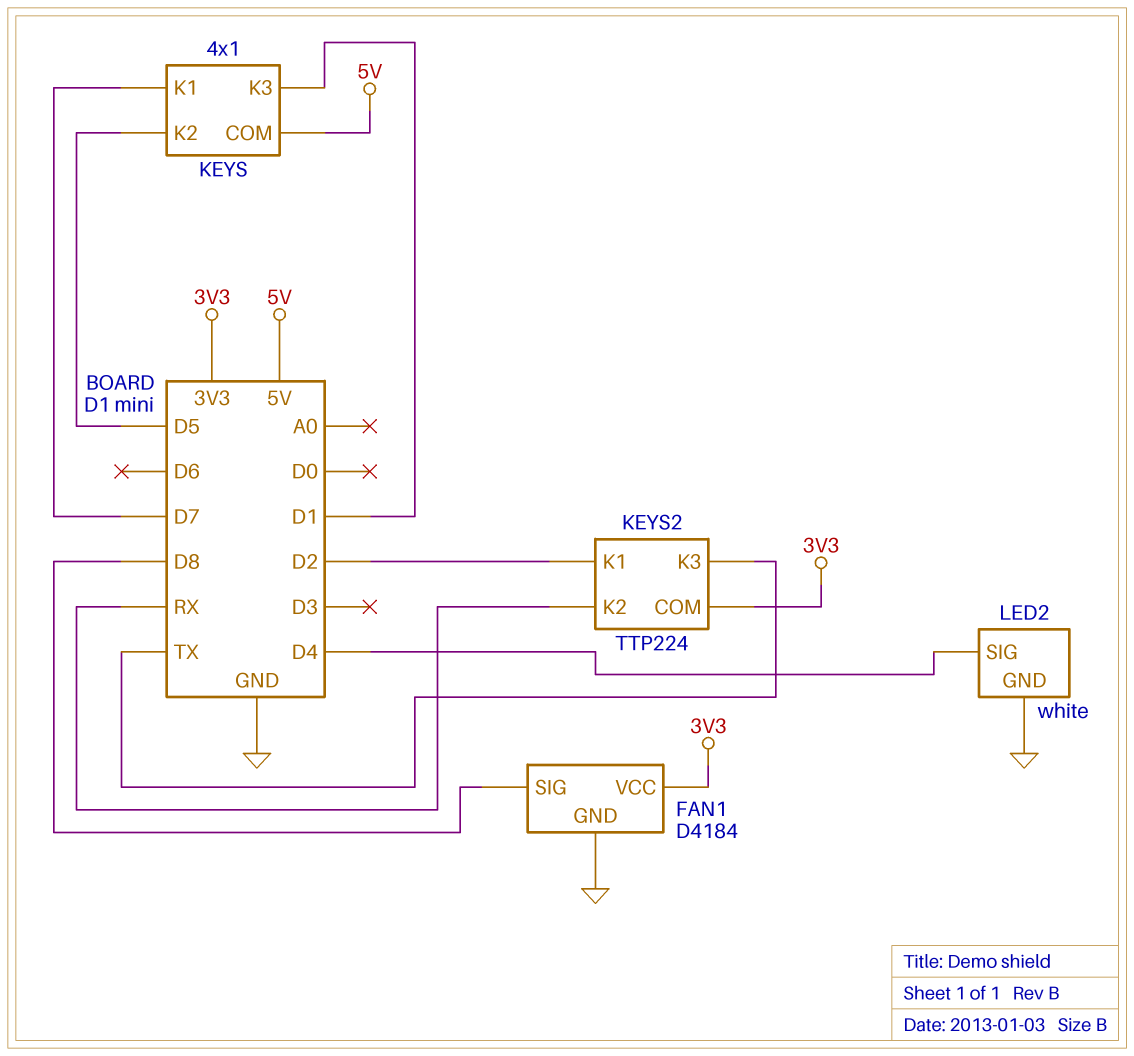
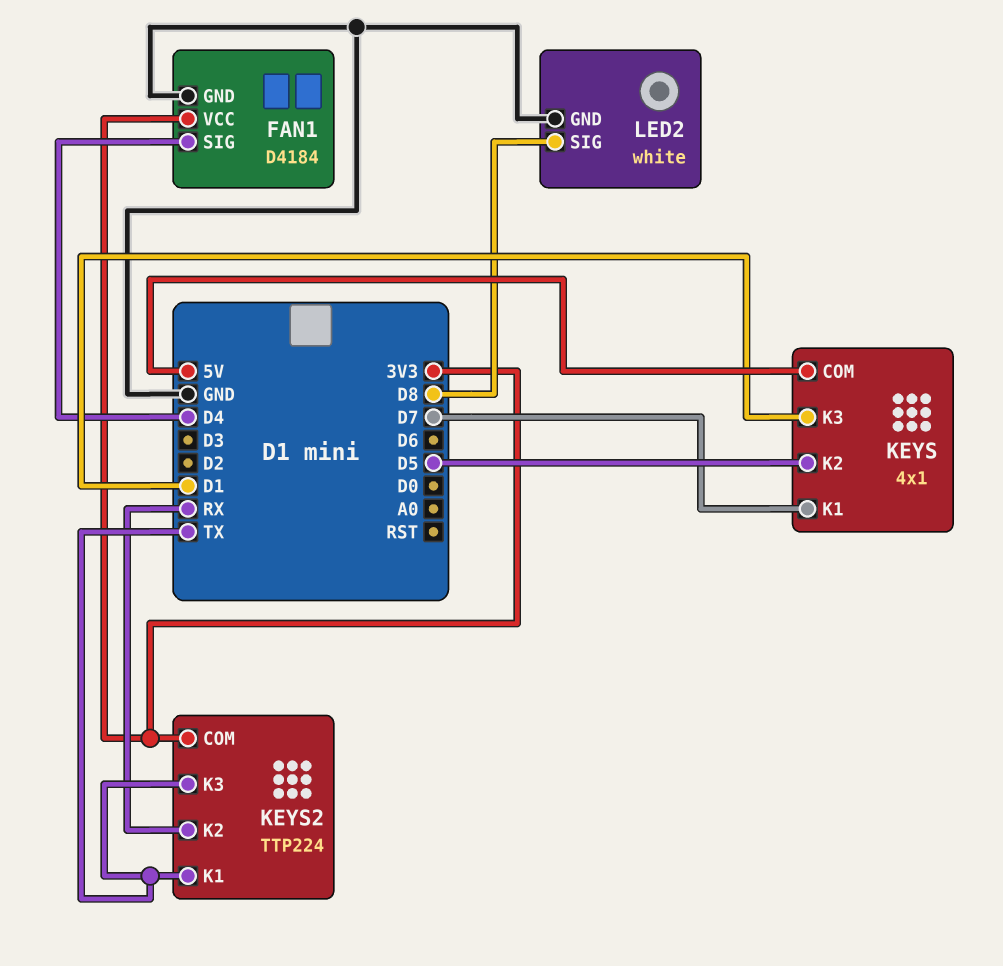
FAN1 pin SIG: D8 -> D4
KEYS2 pin K1: D2 -> TX
LED2 pin SIG: D4 -> D8

